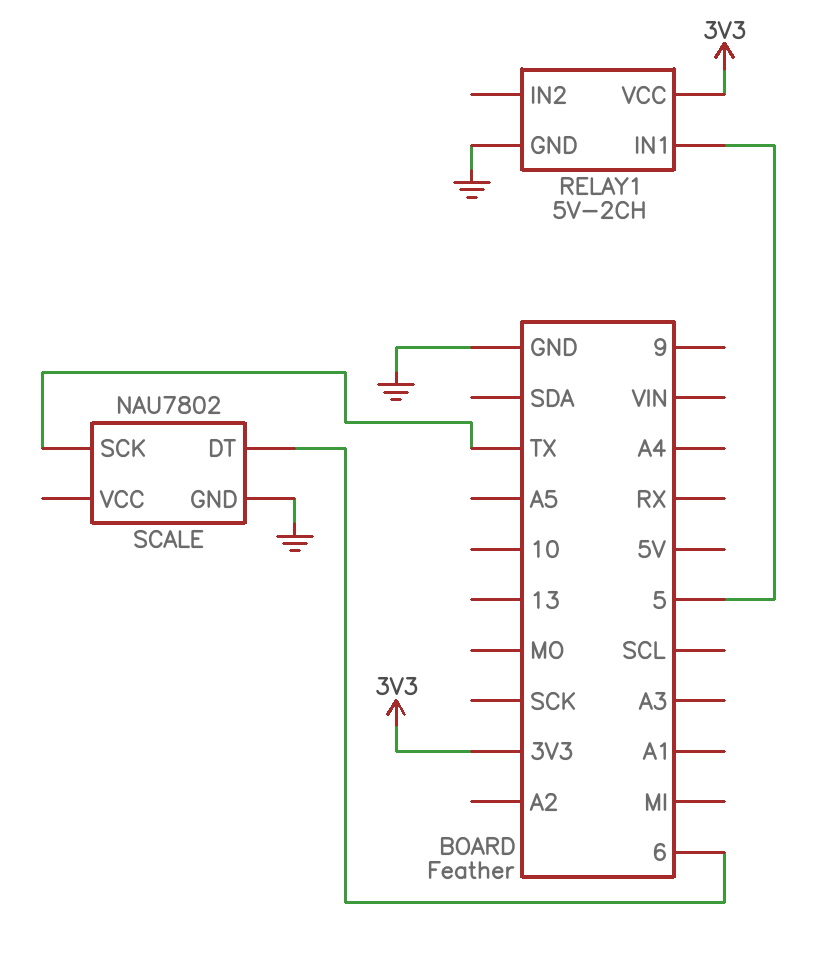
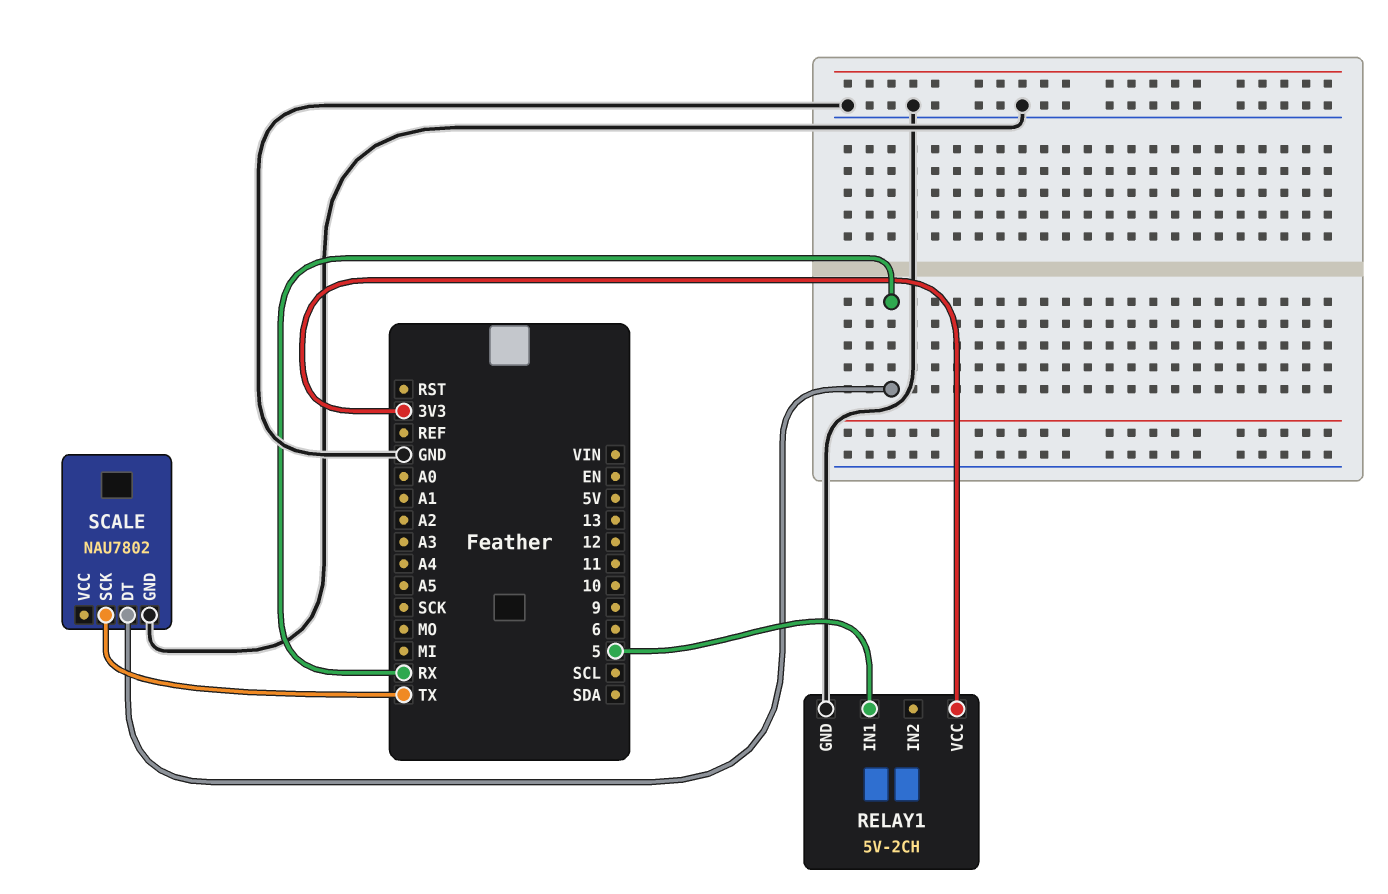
SCALE pin DT: 6 -> RX

